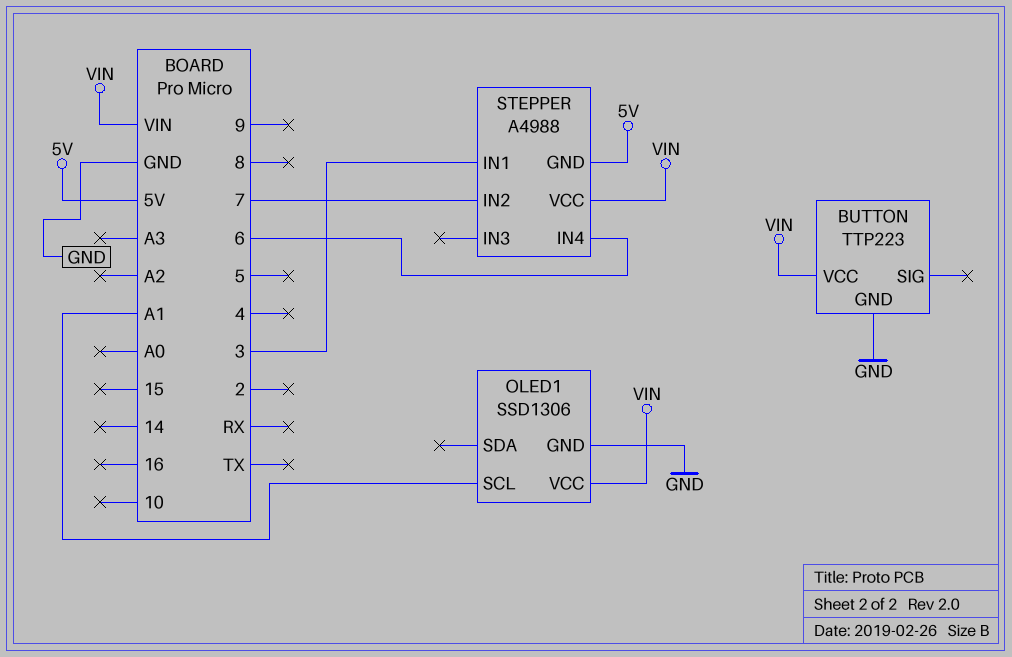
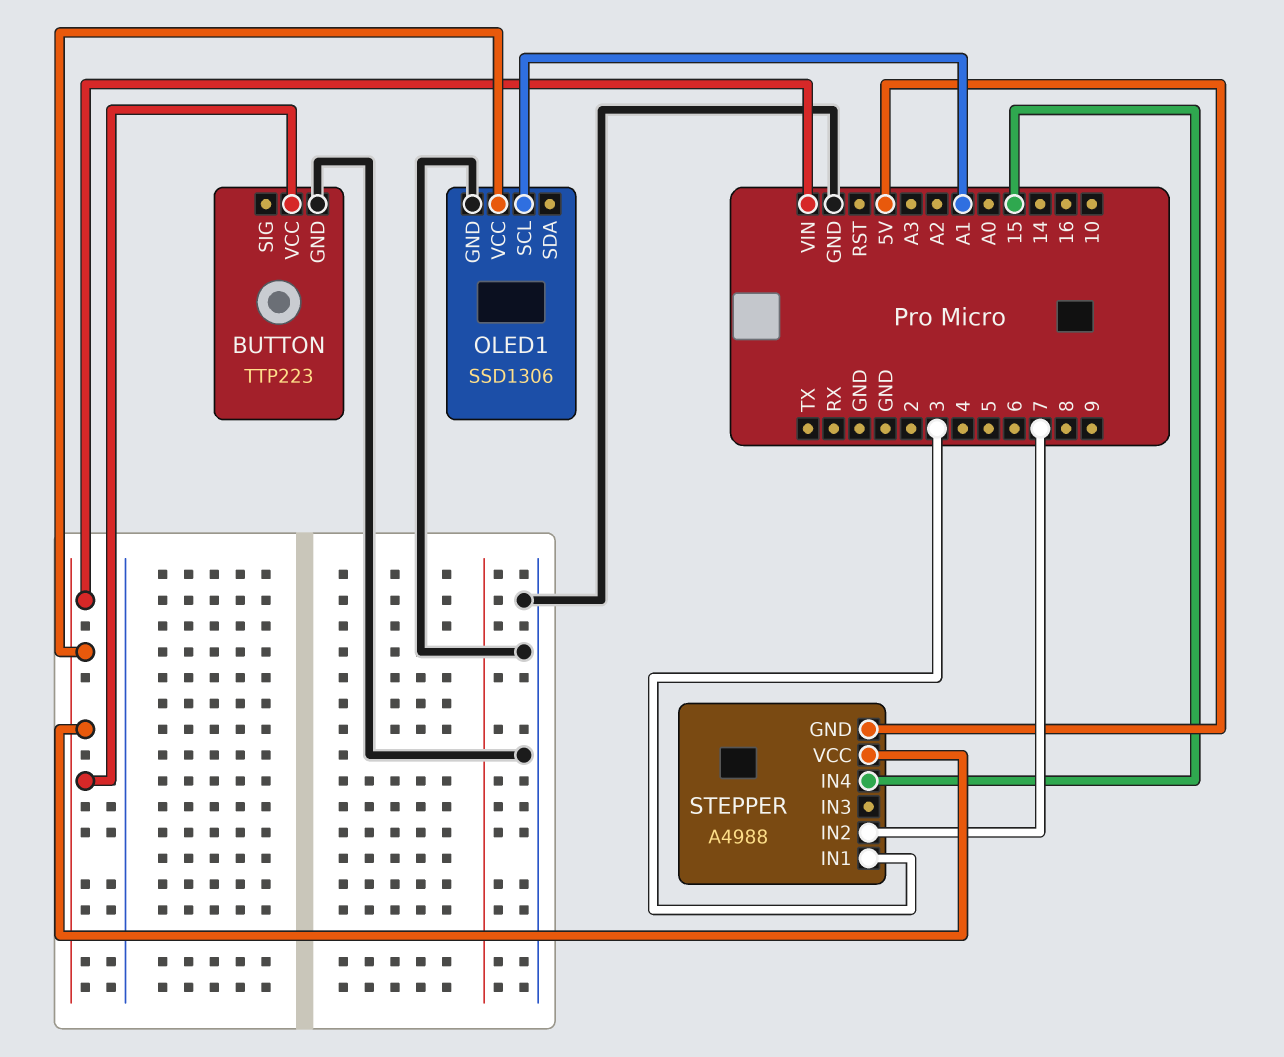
STEPPER pin IN4: 6 -> 15

